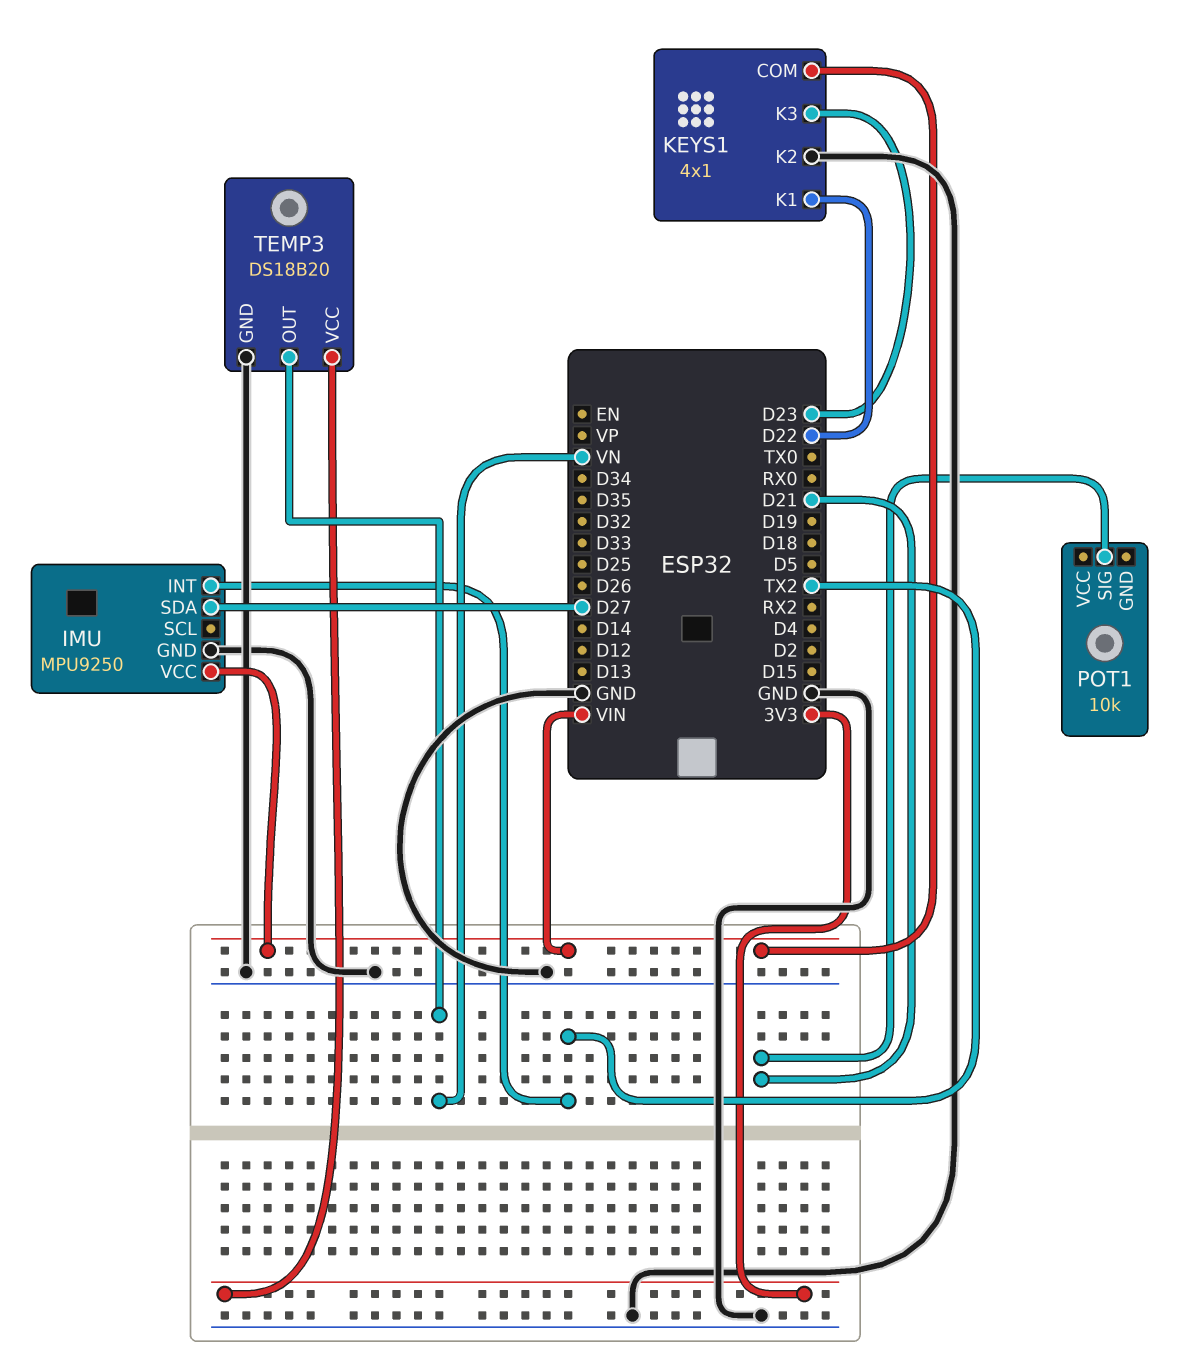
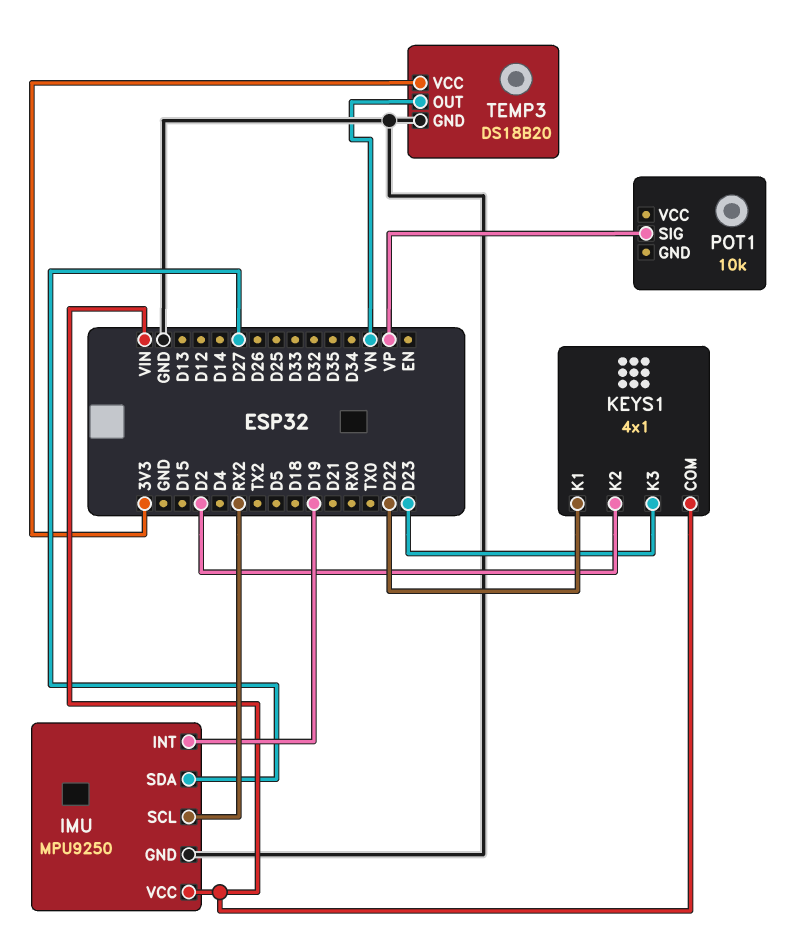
IMU pin INT: TX2 -> D19
IMU pin SCL: none -> RX2
KEYS1 pin K2: GND -> D2
POT1 pin SIG: D21 -> VP

